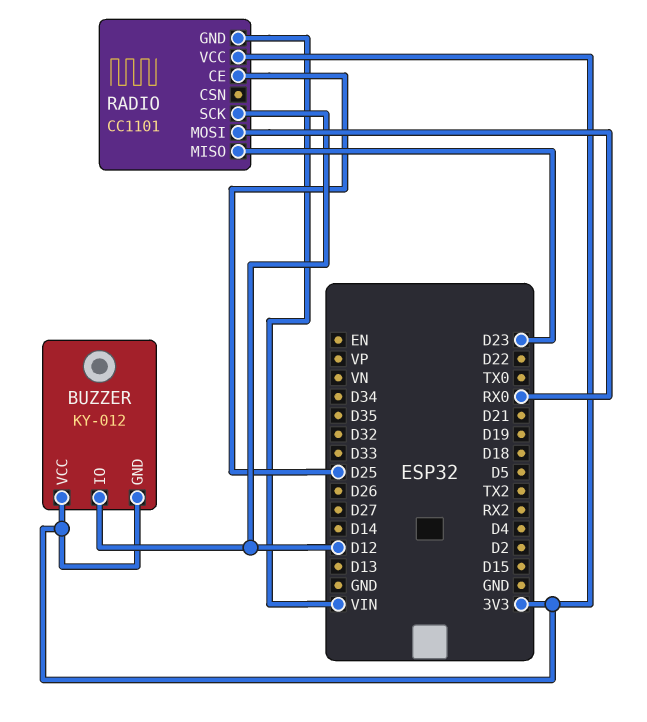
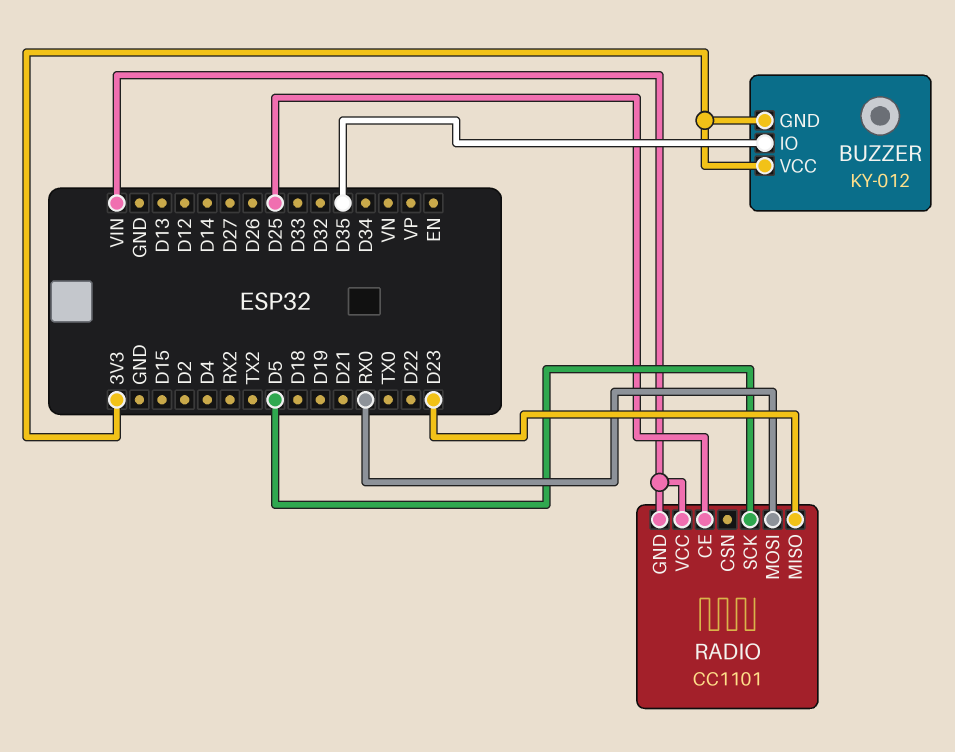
BUZZER pin IO: D12 -> D35
RADIO pin SCK: D12 -> D5
RADIO pin VCC: 3V3 -> VIN

